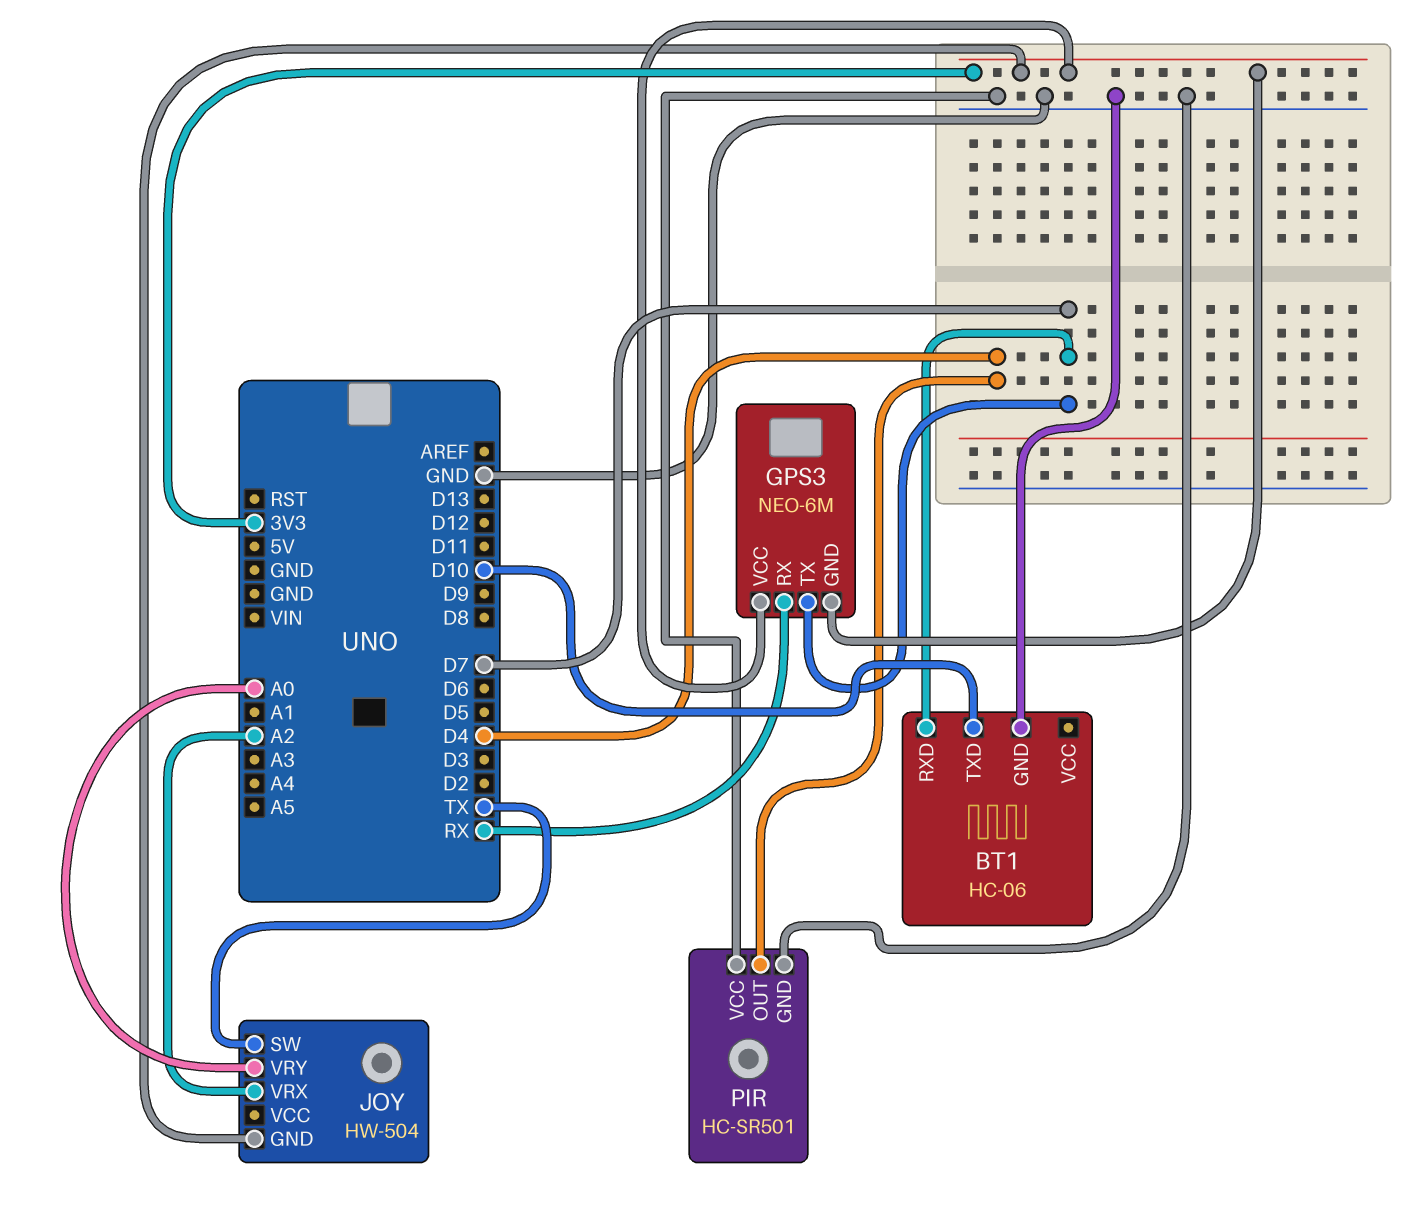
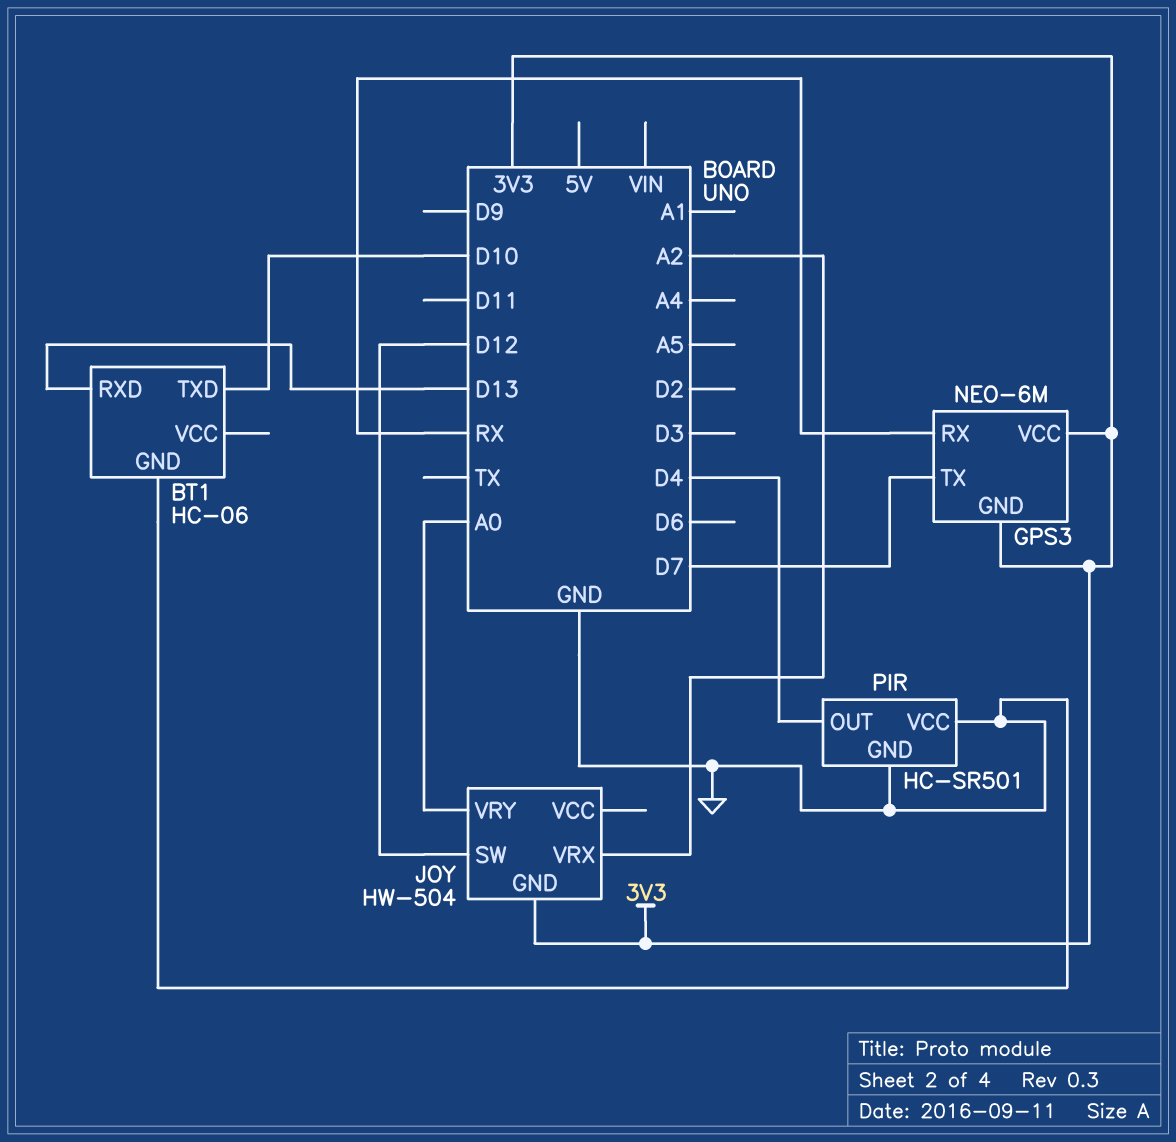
BT1 pin RXD: D7 -> D13
JOY pin SW: TX -> D12

